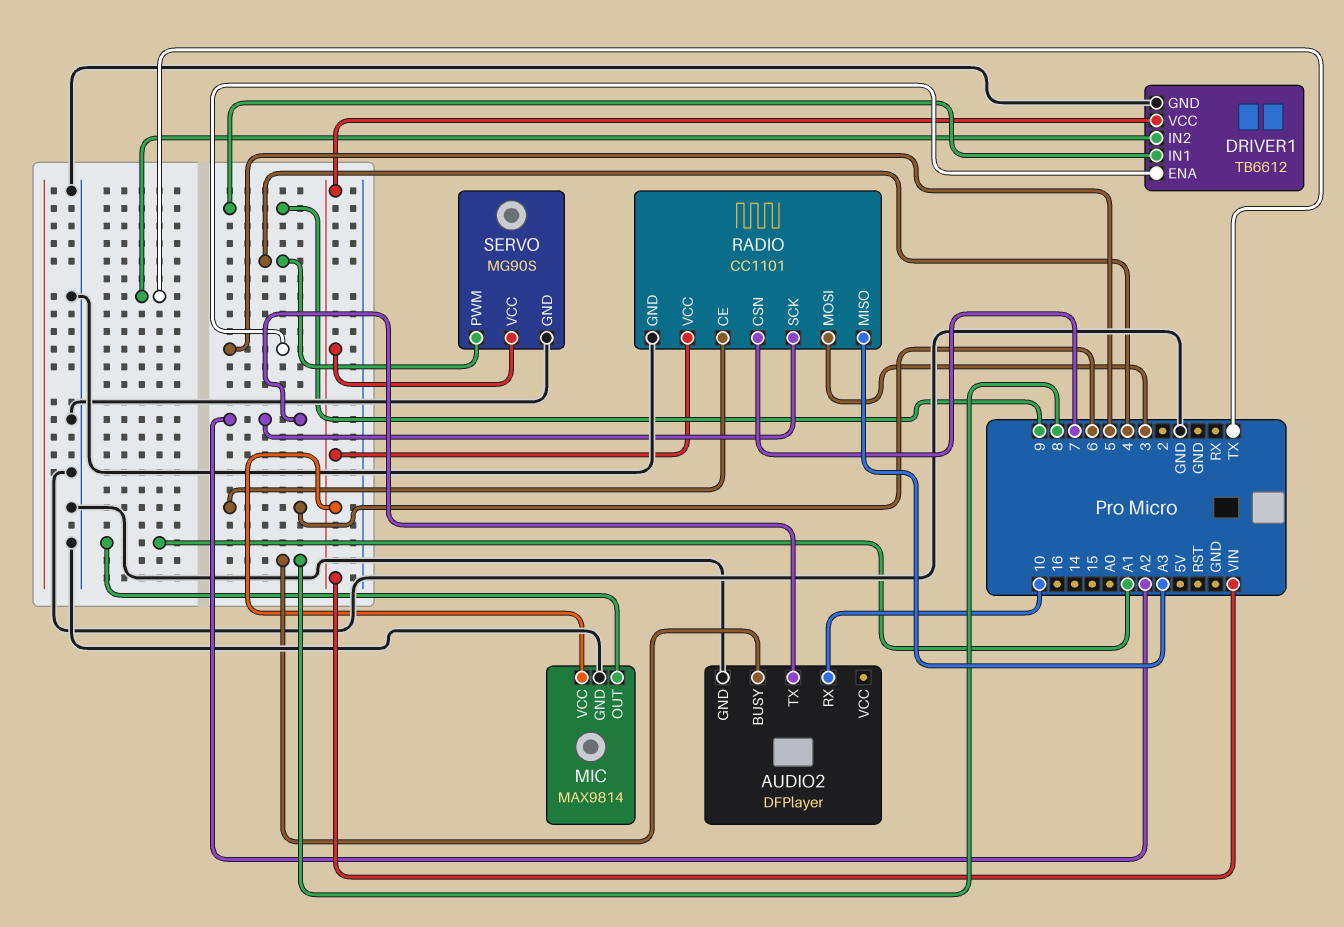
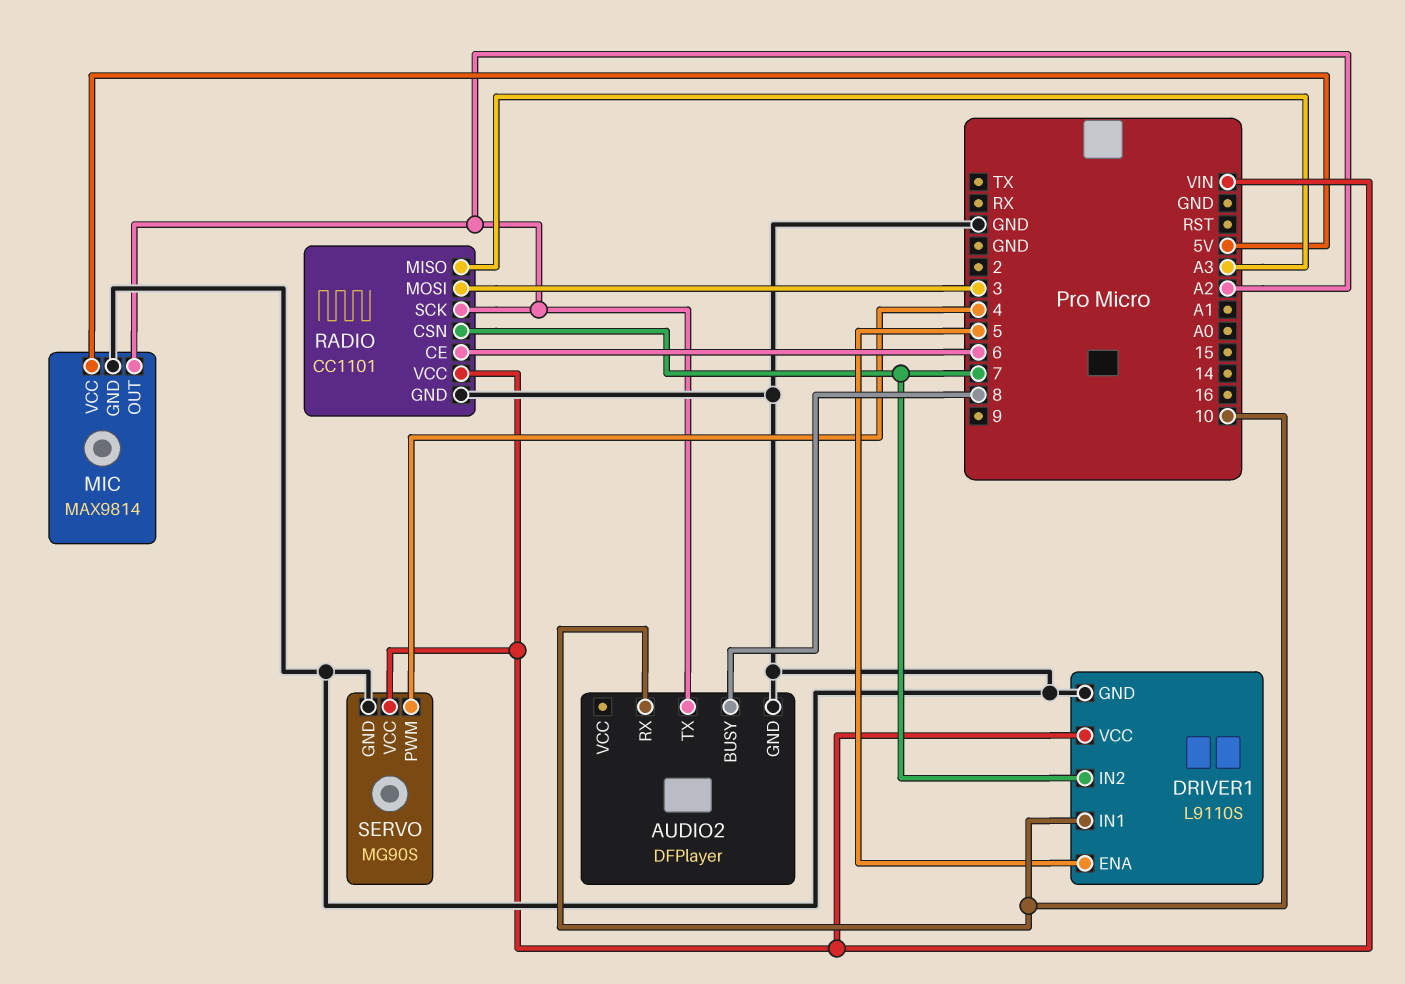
DRIVER1: TB6612 -> L9110S
DRIVER1 pin IN1: 9 -> 10
DRIVER1 pin IN2: TX -> 7
MIC pin OUT: A1 -> A2
MIC pin VCC: VIN -> 5V

